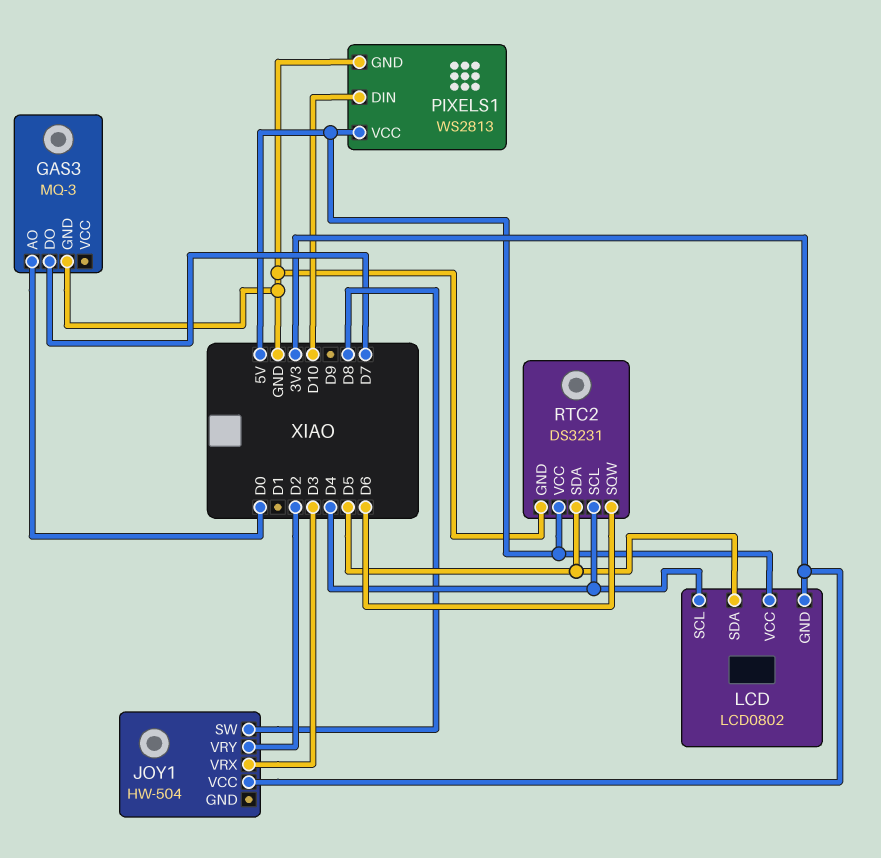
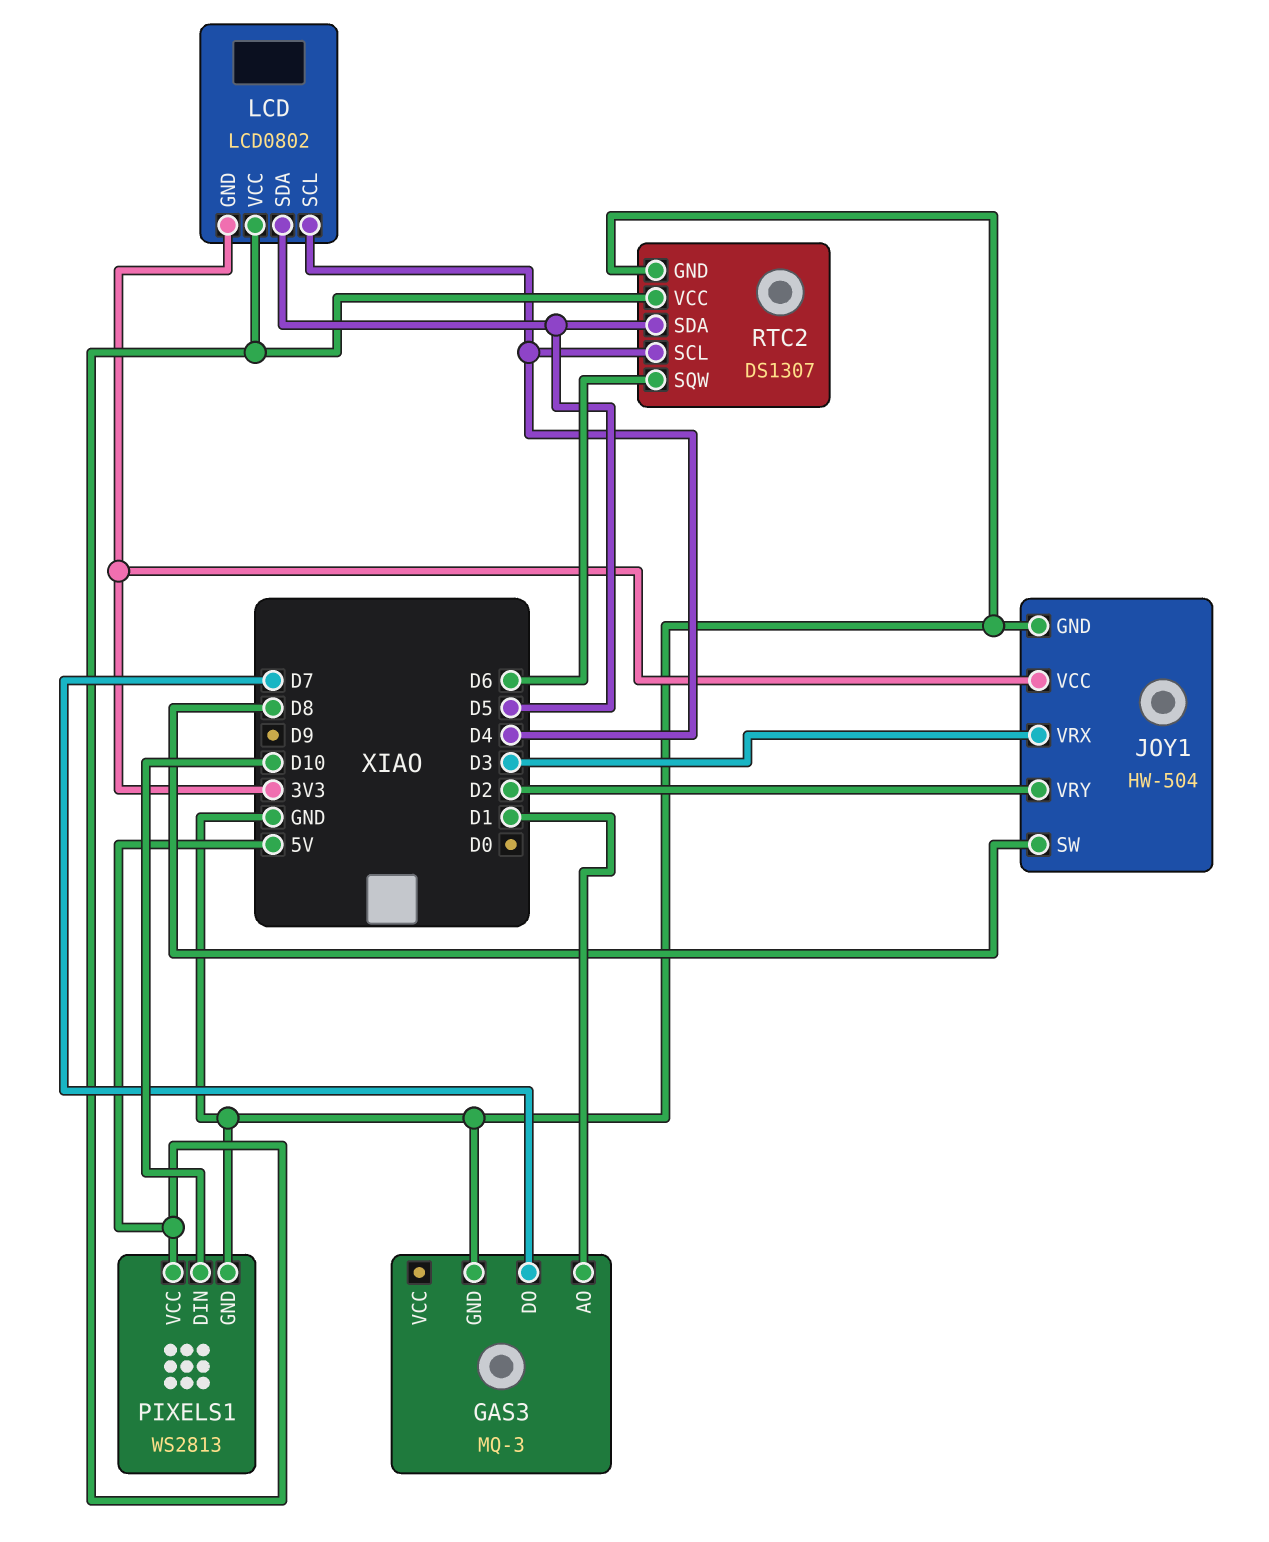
GAS3 pin AO: D0 -> D1
JOY1 pin GND: none -> GND
RTC2: DS3231 -> DS1307

